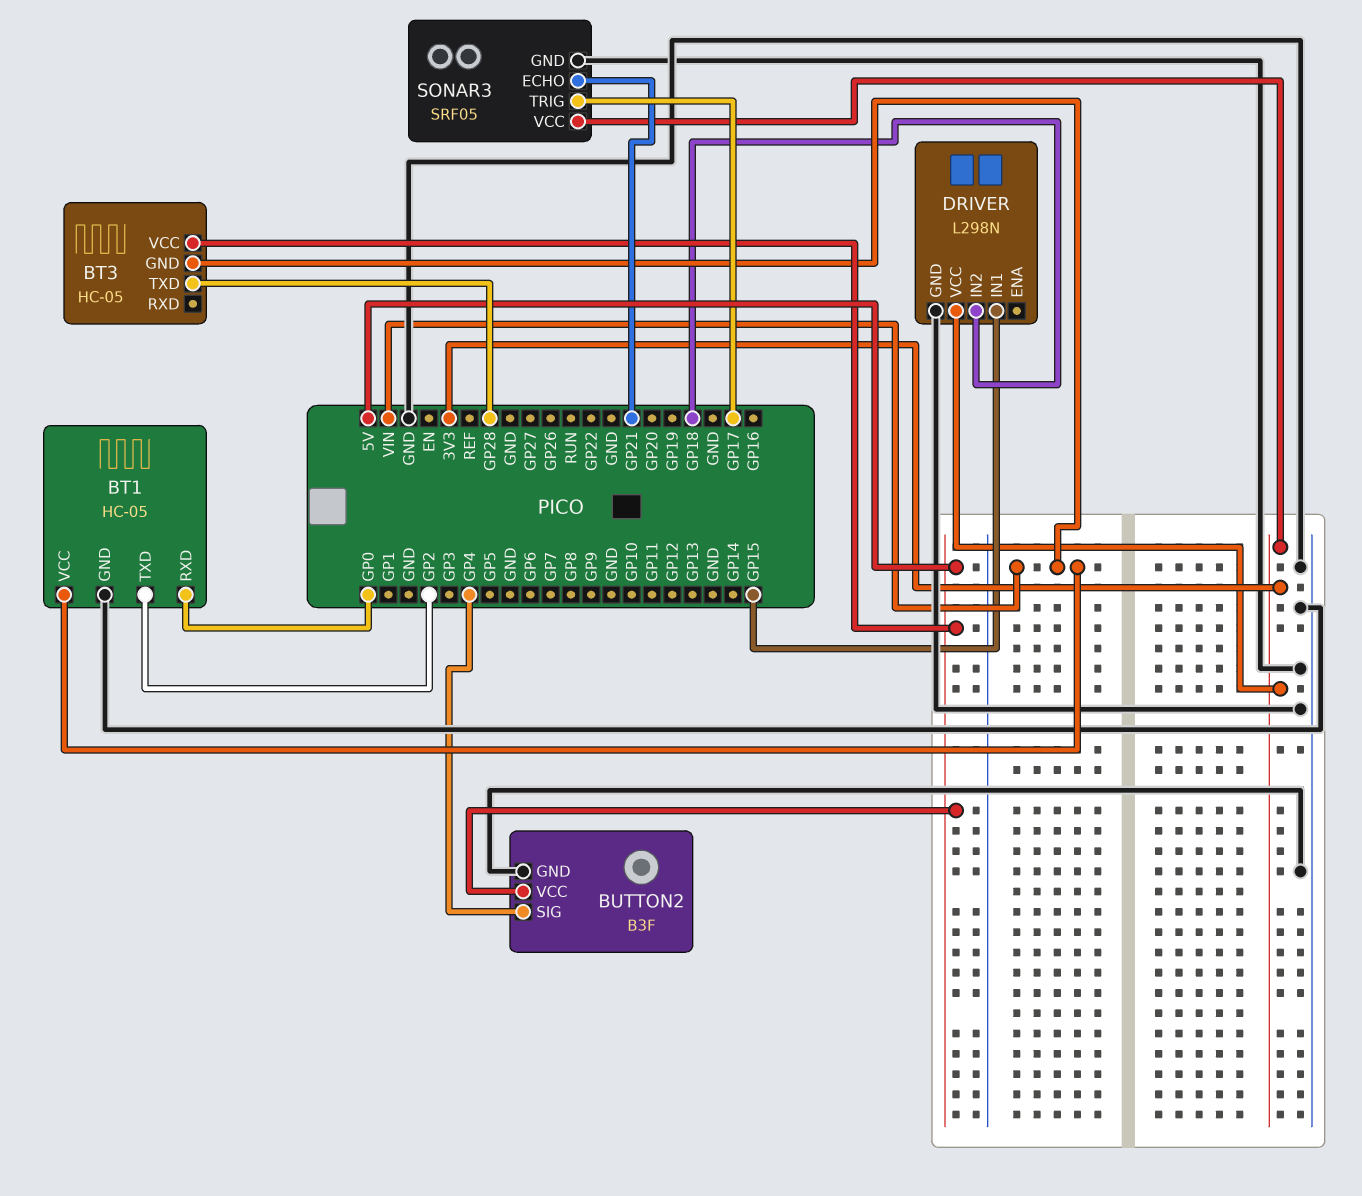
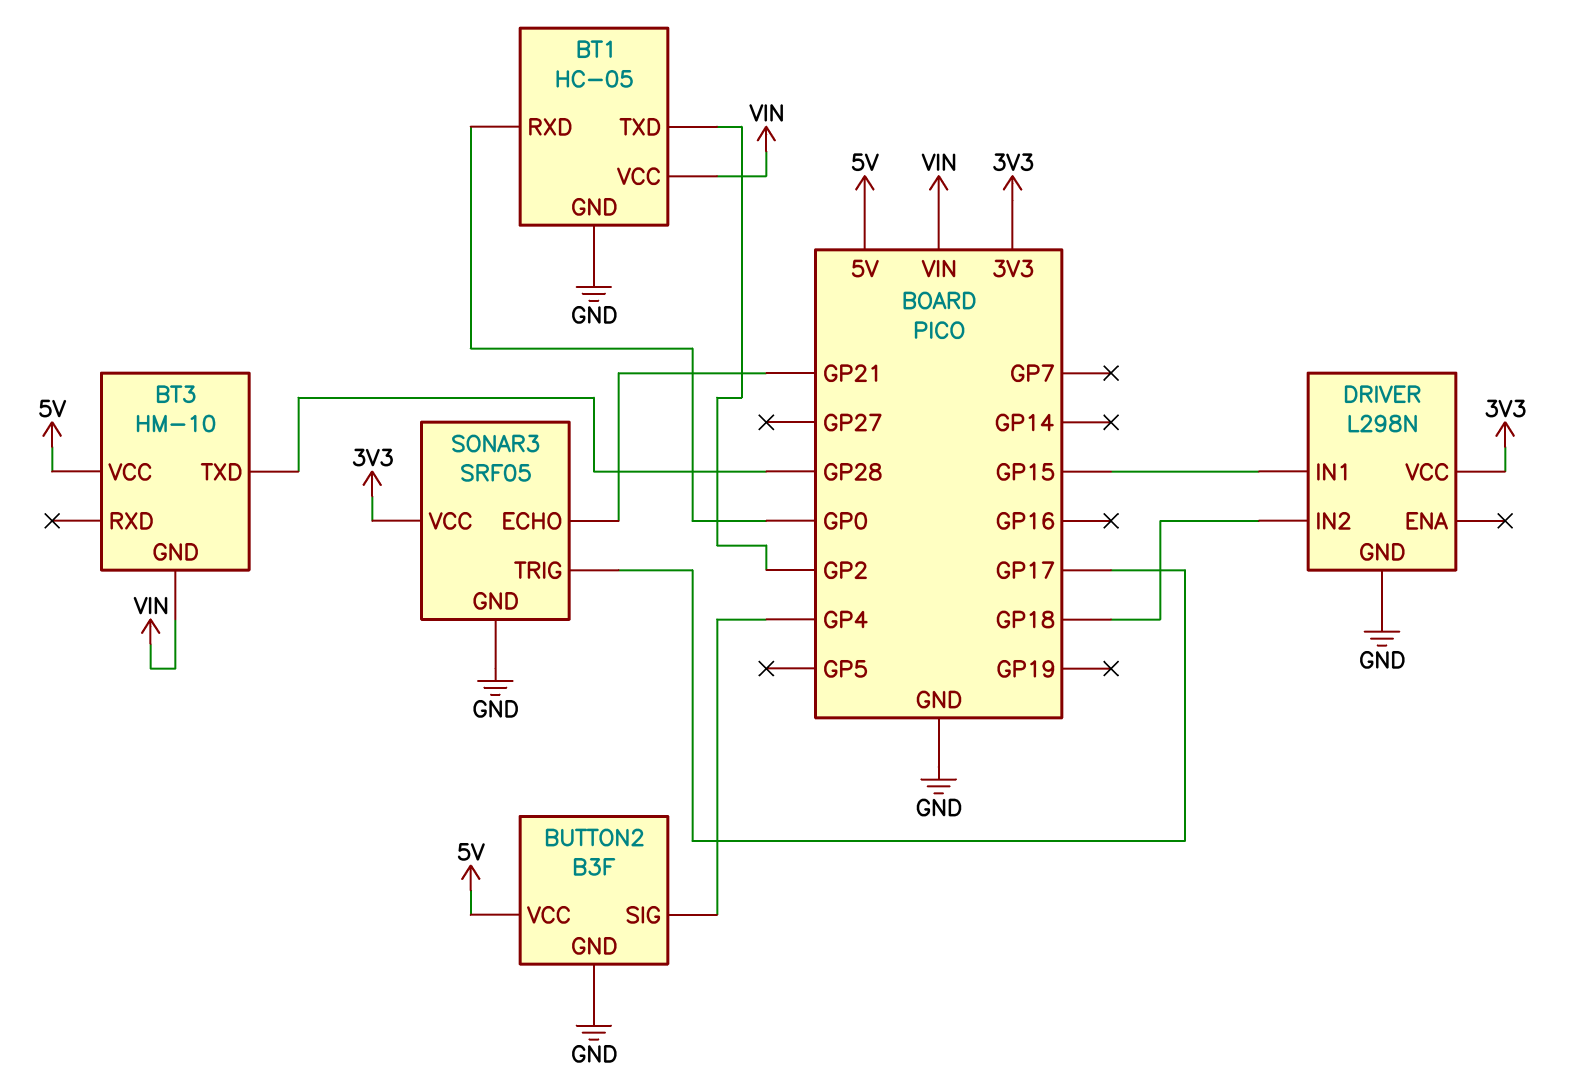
BT3: HC-05 -> HM-10

